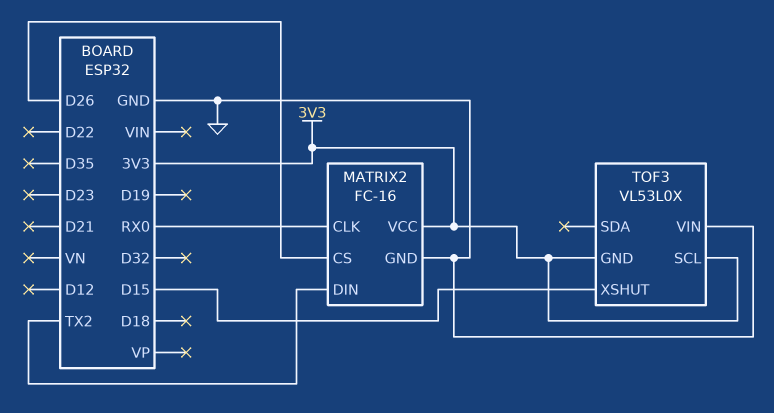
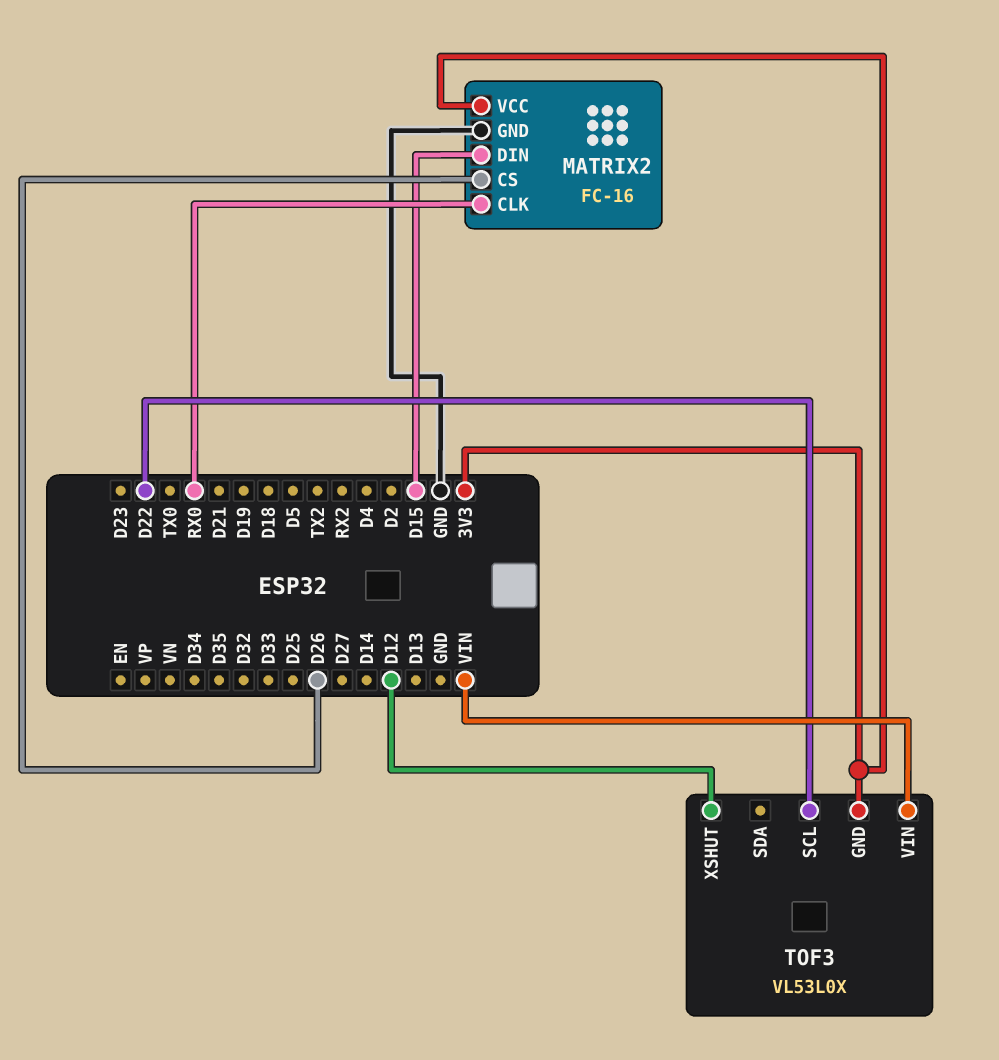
MATRIX2 pin DIN: TX2 -> D15
TOF3 pin SCL: 3V3 -> D22
TOF3 pin VIN: GND -> VIN
TOF3 pin XSHUT: D15 -> D12

